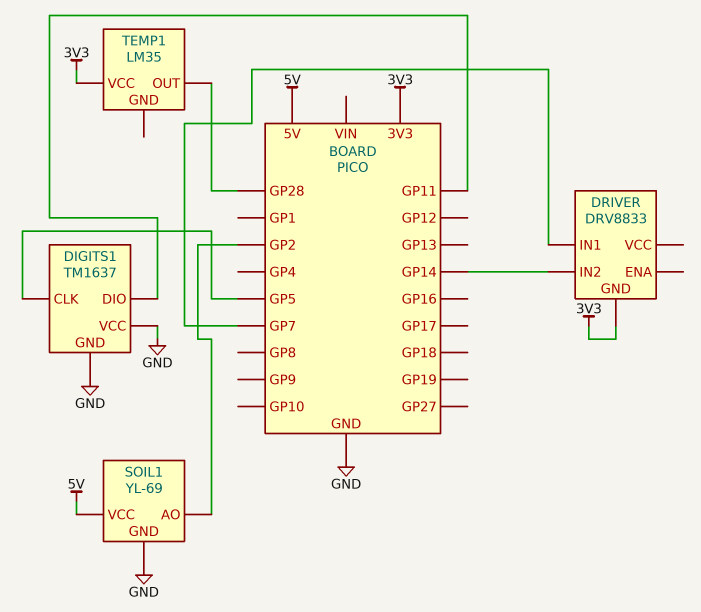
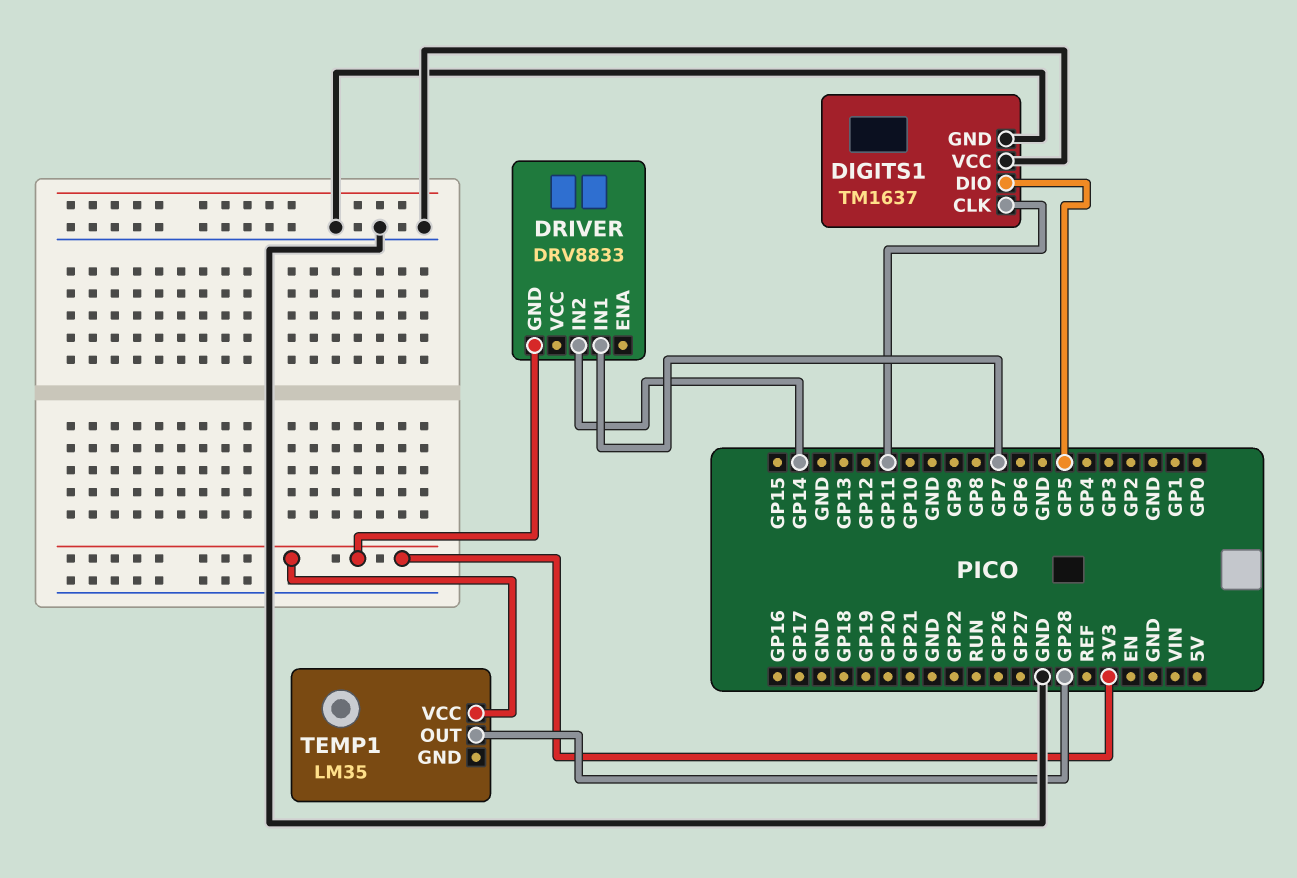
DIGITS1 pin CLK: GP5 -> GP11
DIGITS1 pin DIO: GP11 -> GP5
SOIL1: YL-69 -> none
SOIL1 pin AO: GP2 -> none
SOIL1 pin GND: GND -> none
SOIL1 pin VCC: 5V -> none

